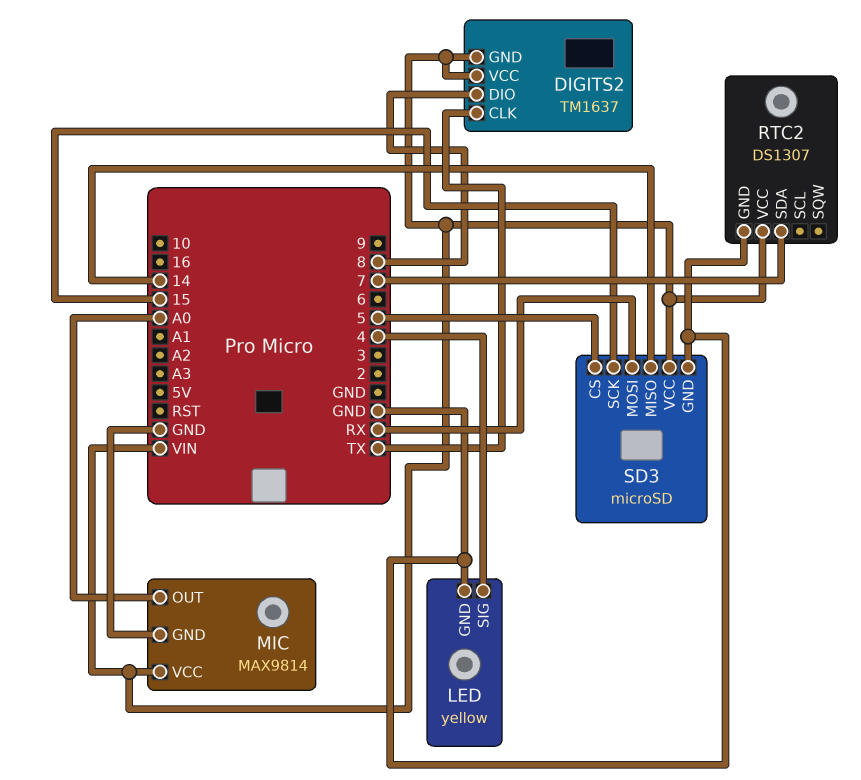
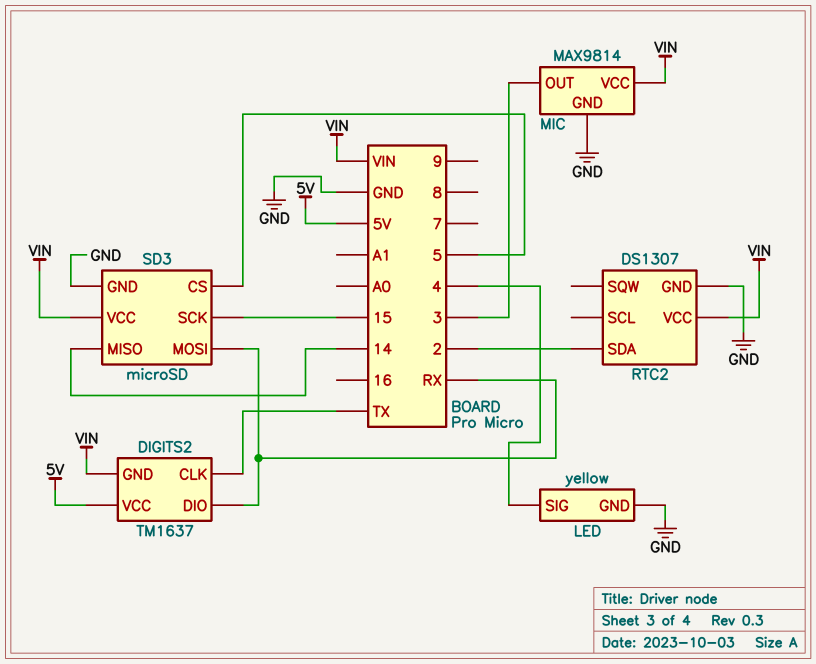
DIGITS2 pin DIO: 8 -> RX
DIGITS2 pin VCC: VIN -> 5V
MIC pin OUT: A0 -> 3
RTC2 pin SDA: 7 -> 2

